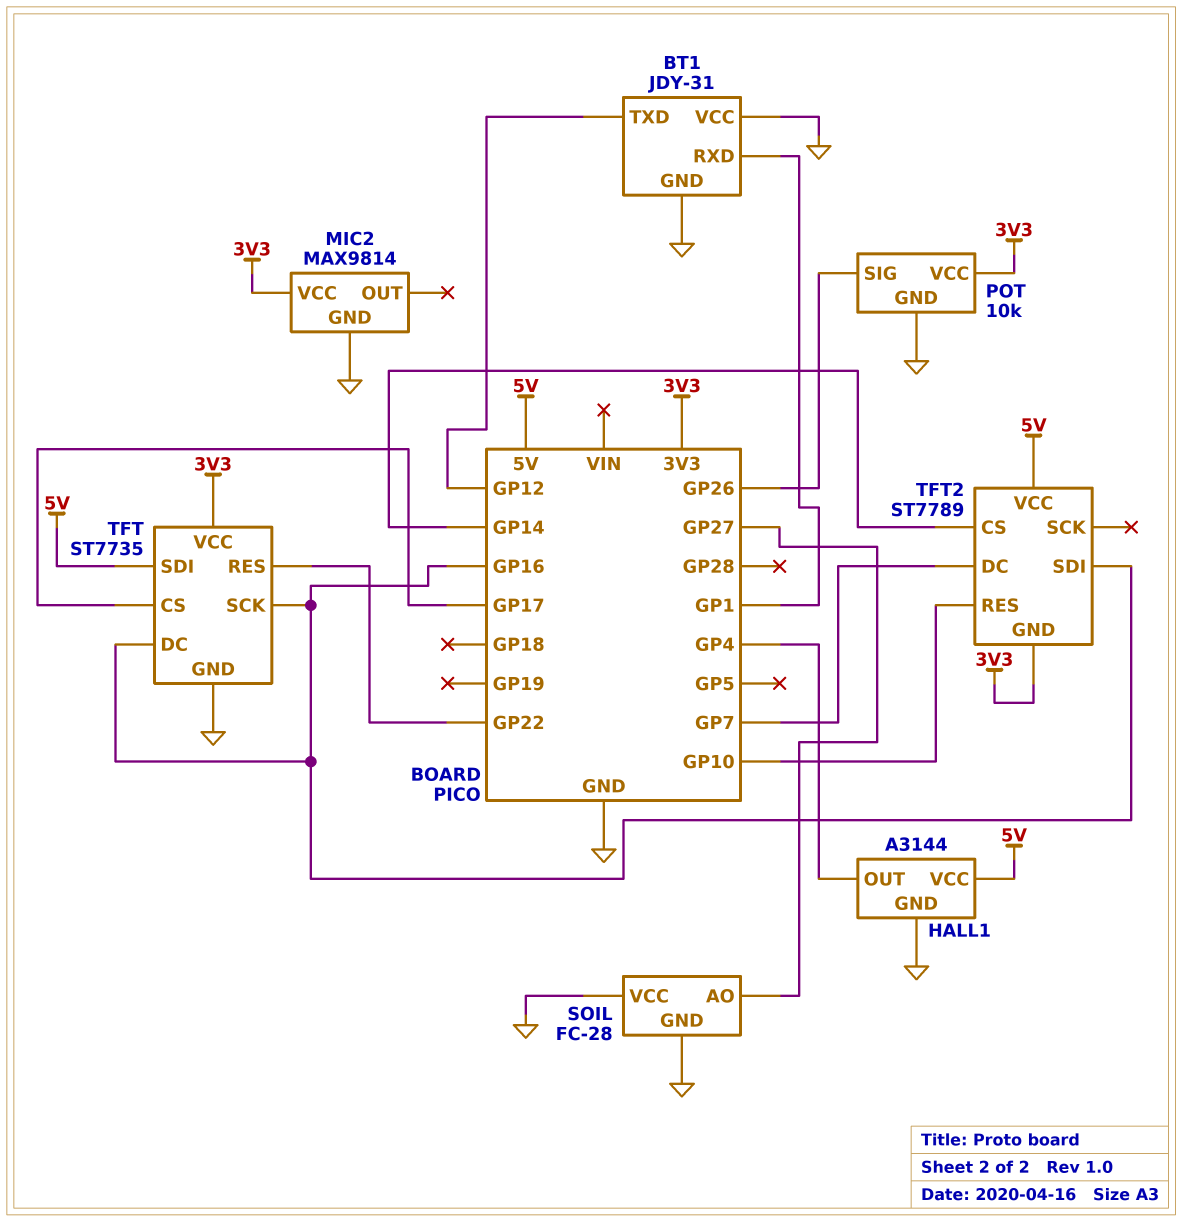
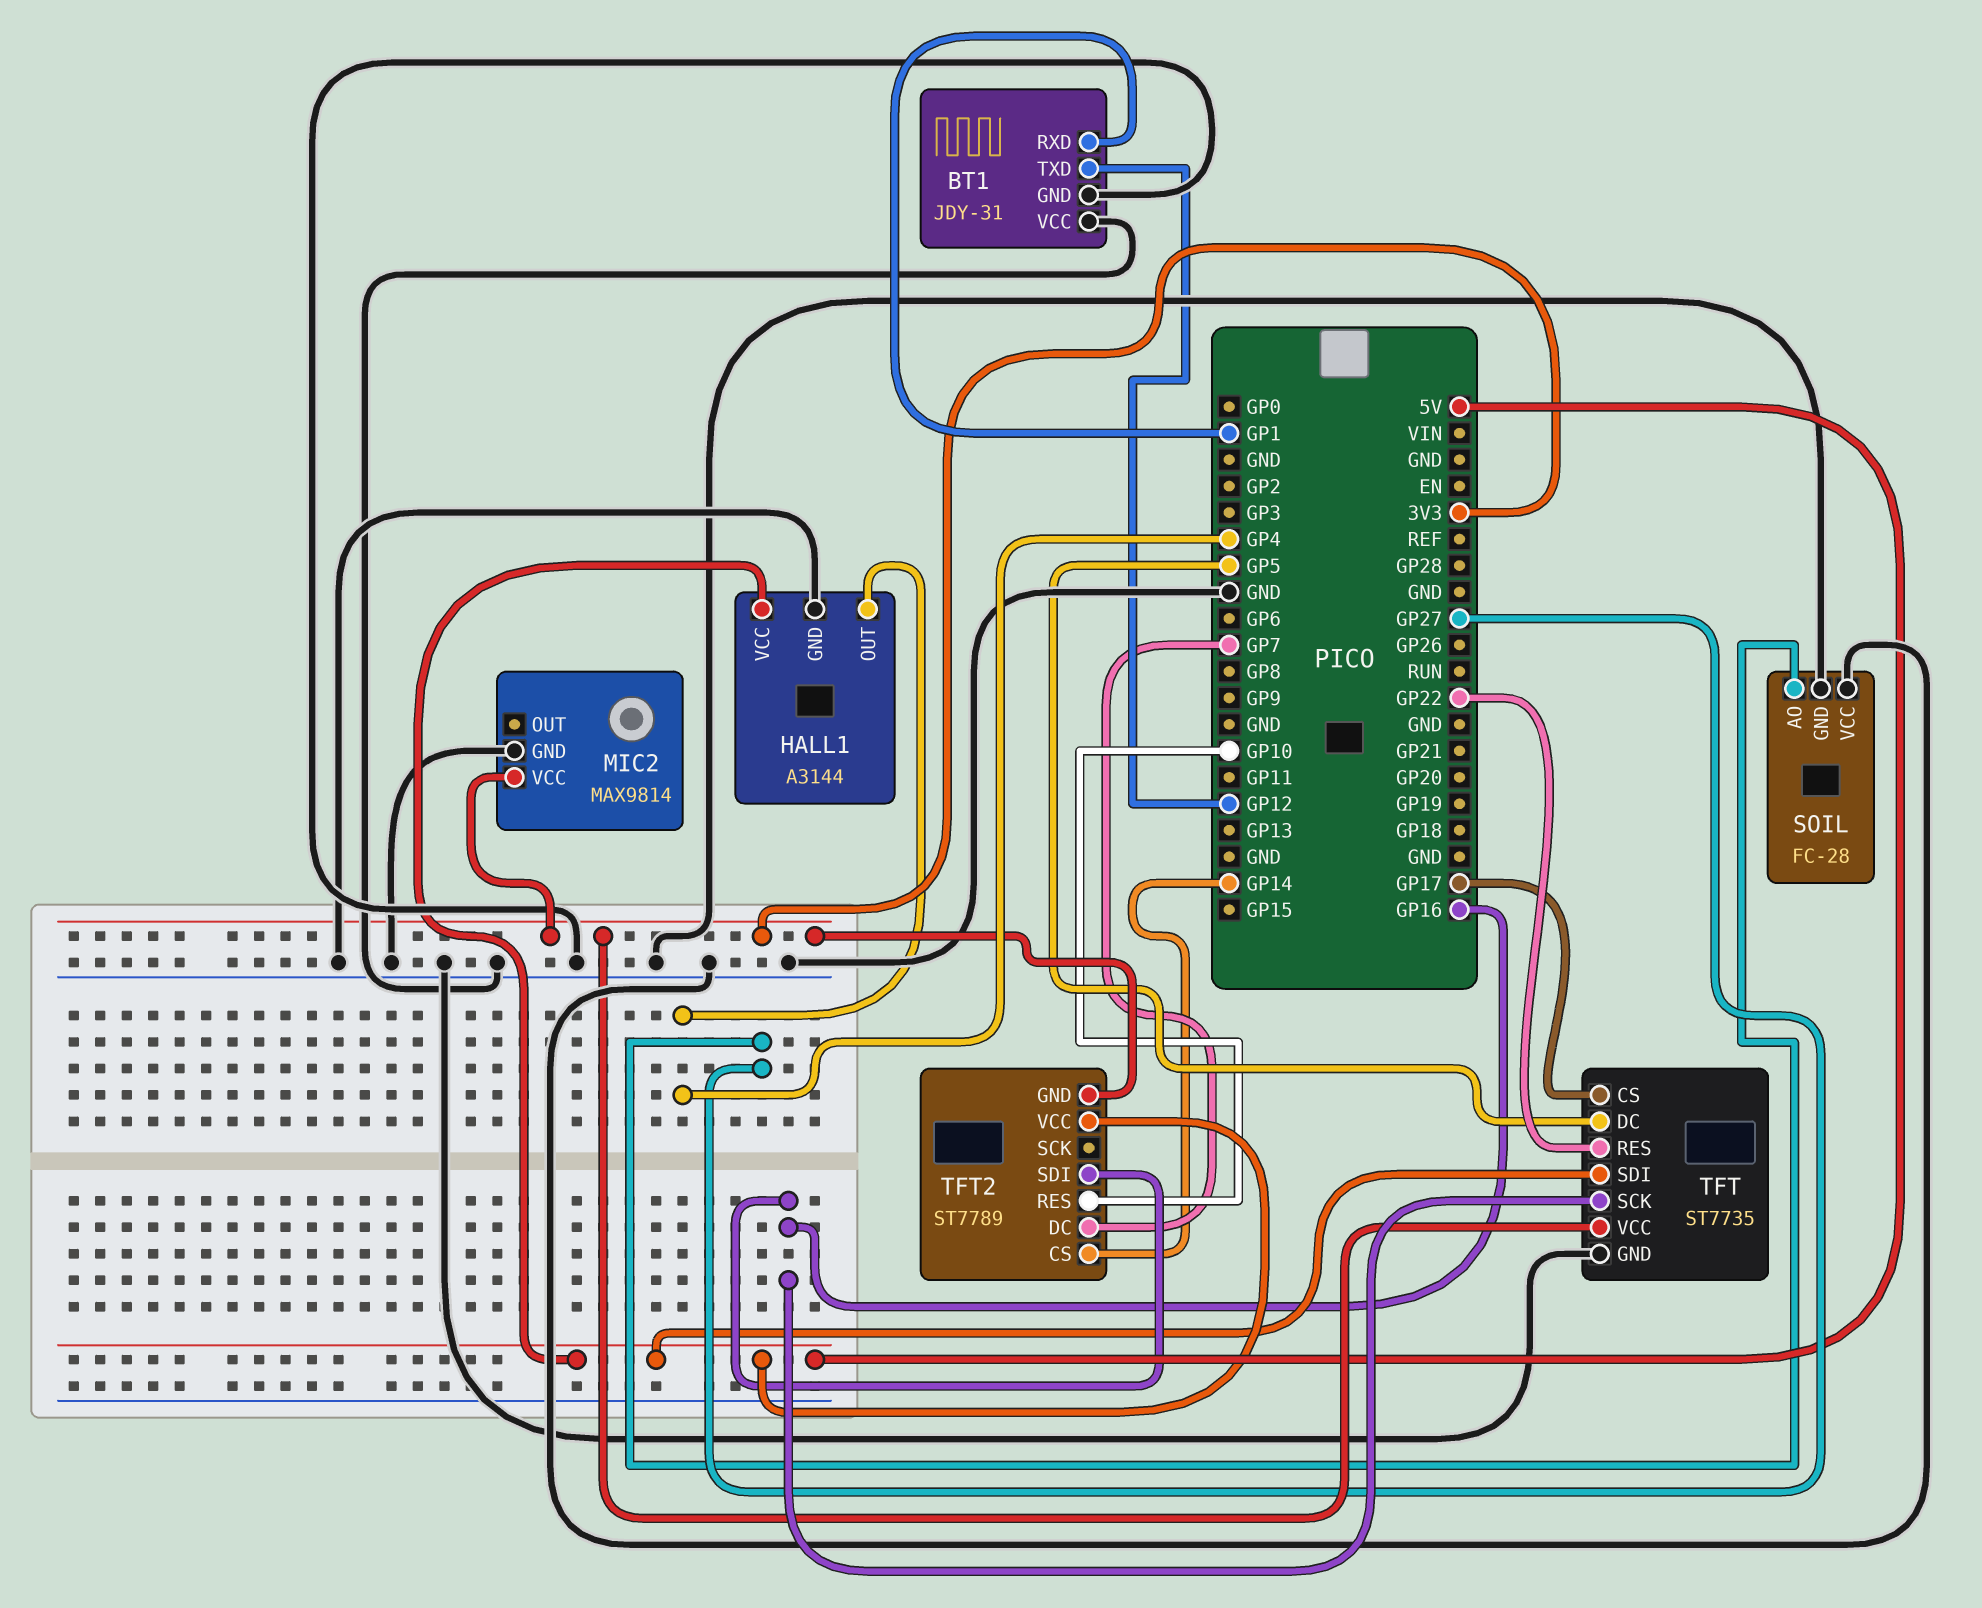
POT: 10k -> none
POT pin GND: GND -> none
POT pin SIG: GP26 -> none
POT pin VCC: 3V3 -> none
TFT pin DC: GP16 -> GP5

